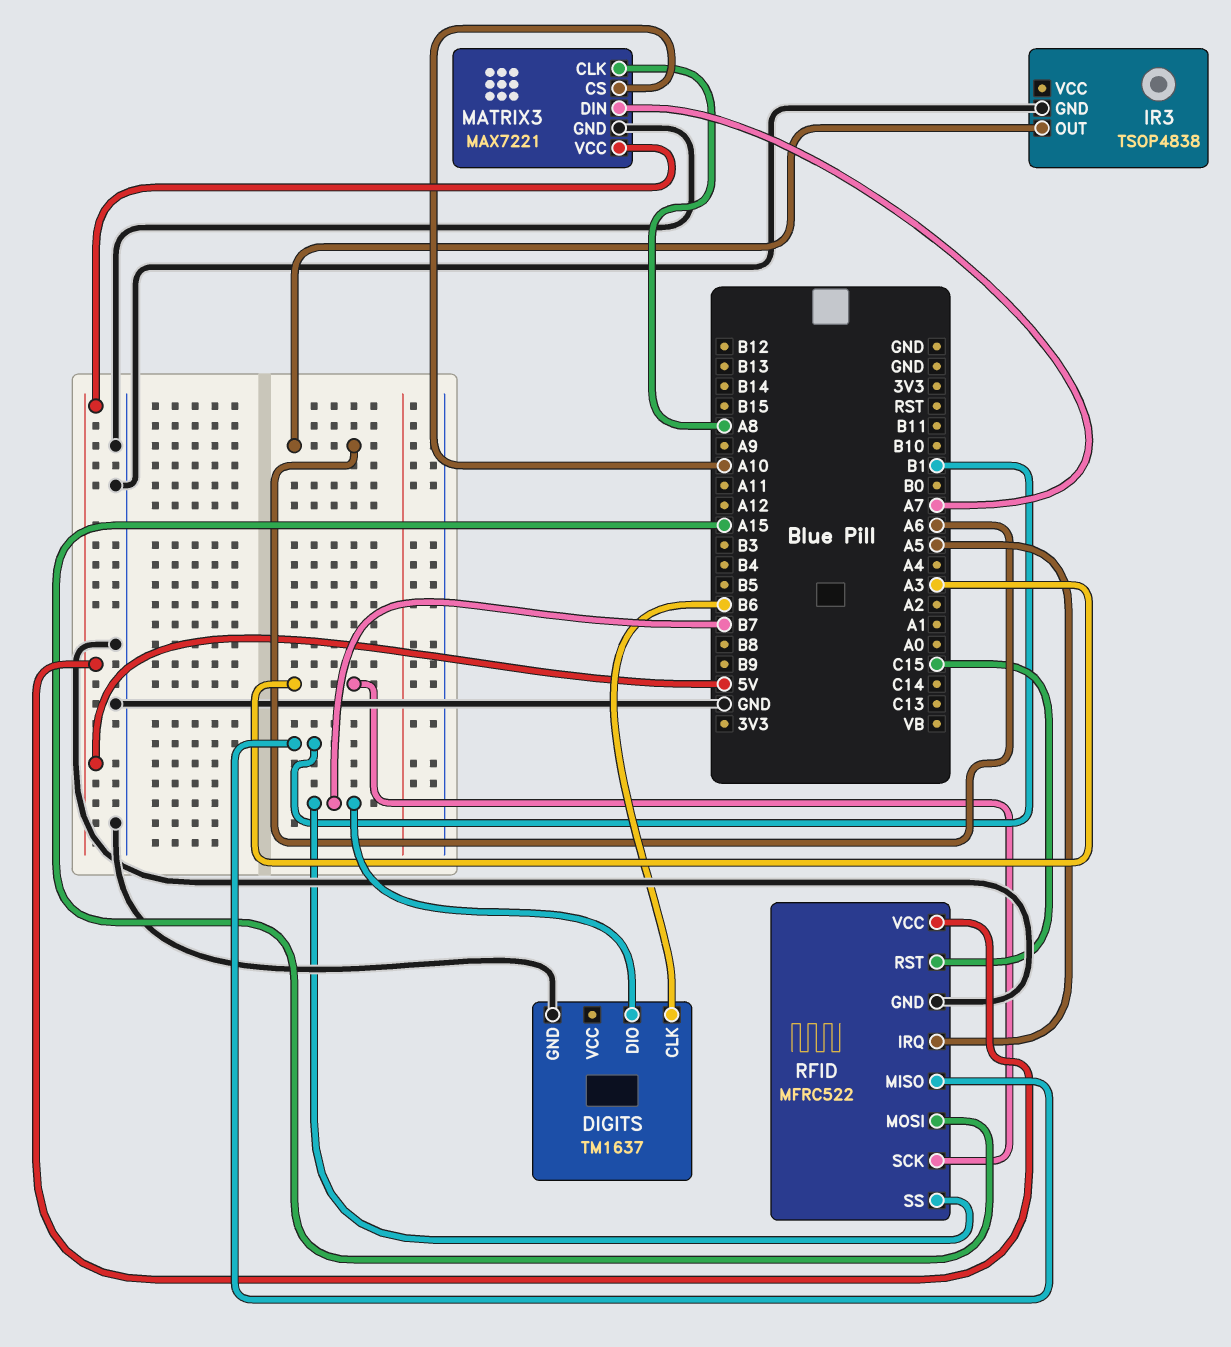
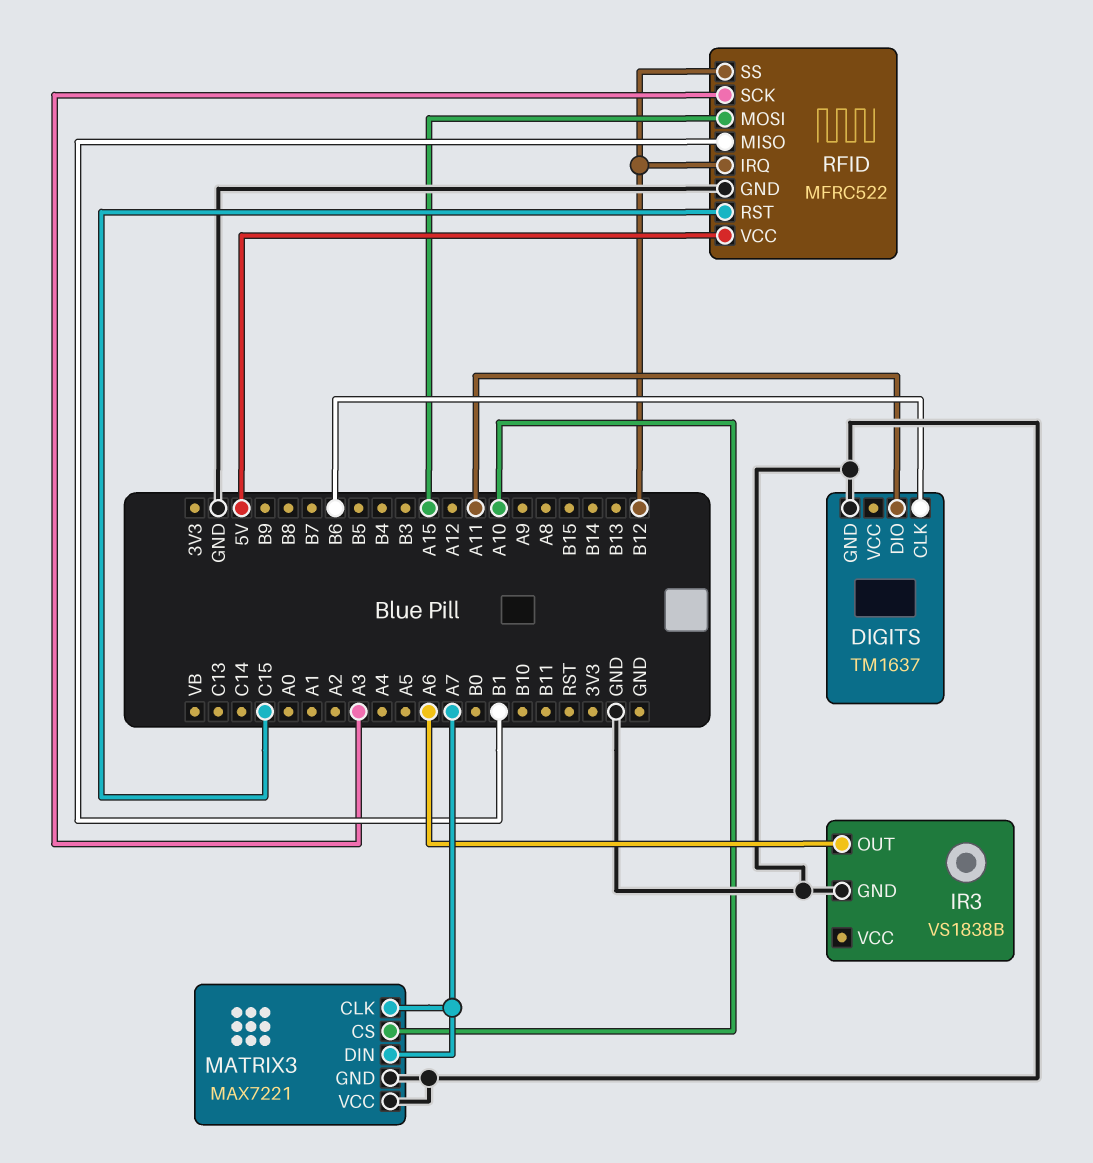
DIGITS pin DIO: B7 -> A11
IR3: TSOP4838 -> VS1838B
MATRIX3 pin CLK: A8 -> A7
MATRIX3 pin VCC: 5V -> GND
RFID pin IRQ: A5 -> B12
RFID pin SS: B7 -> B12

